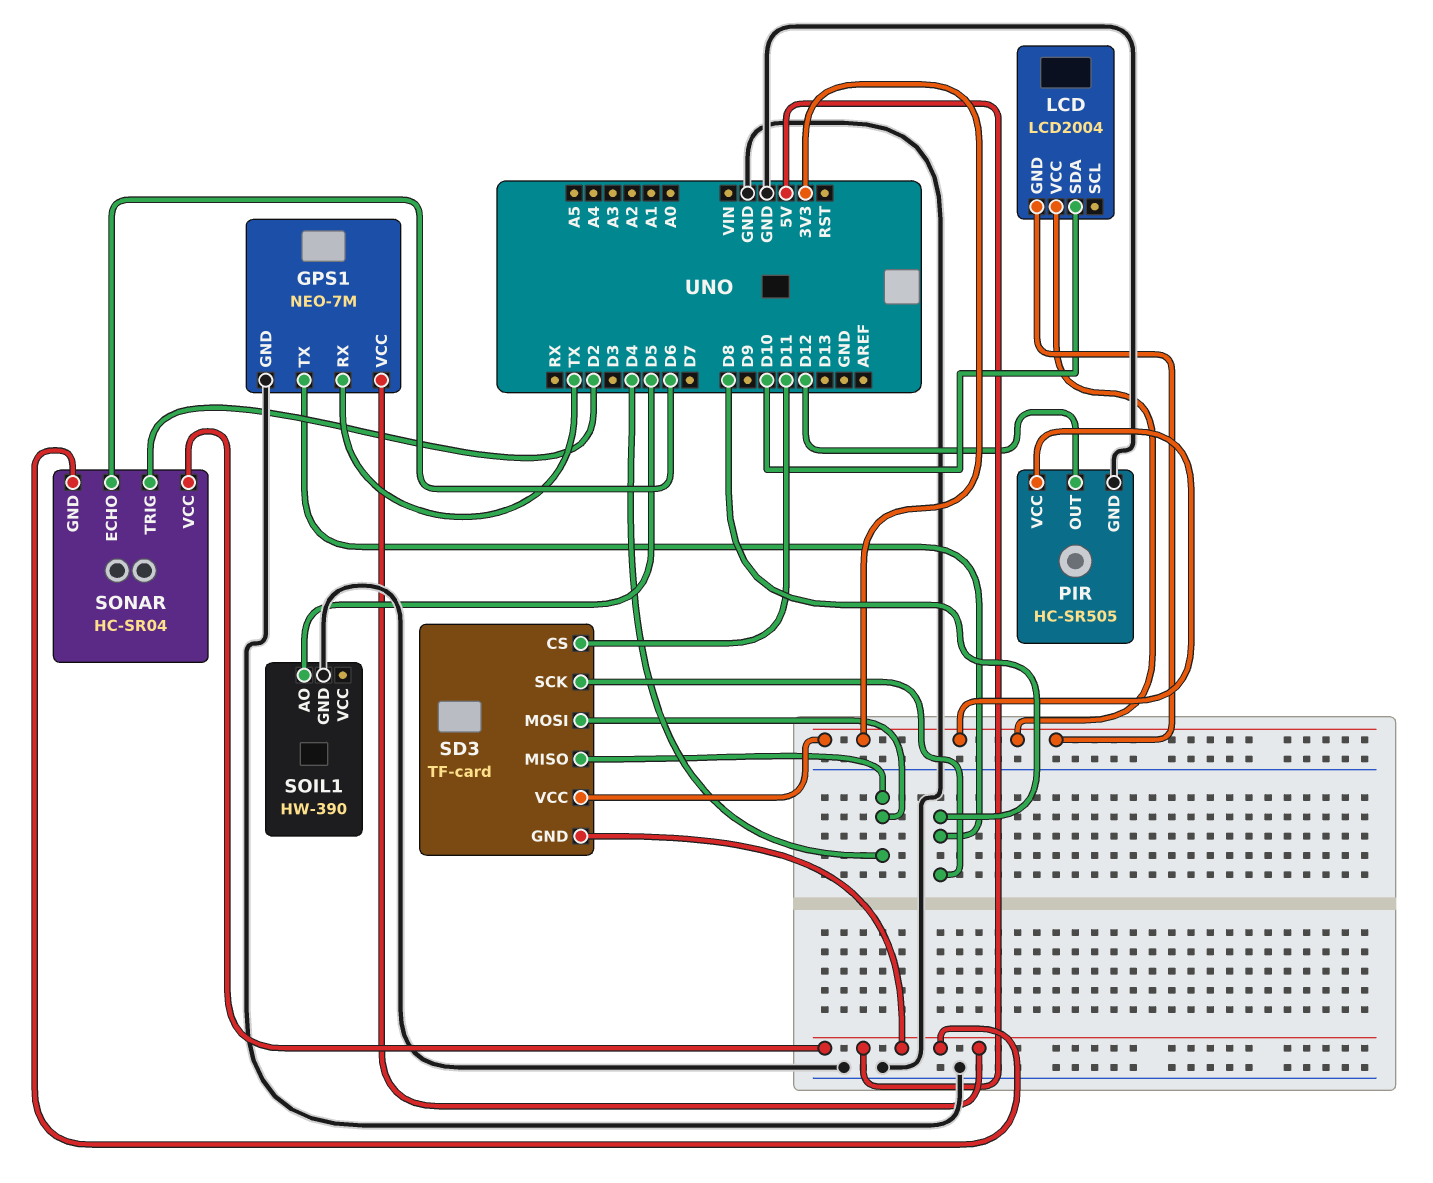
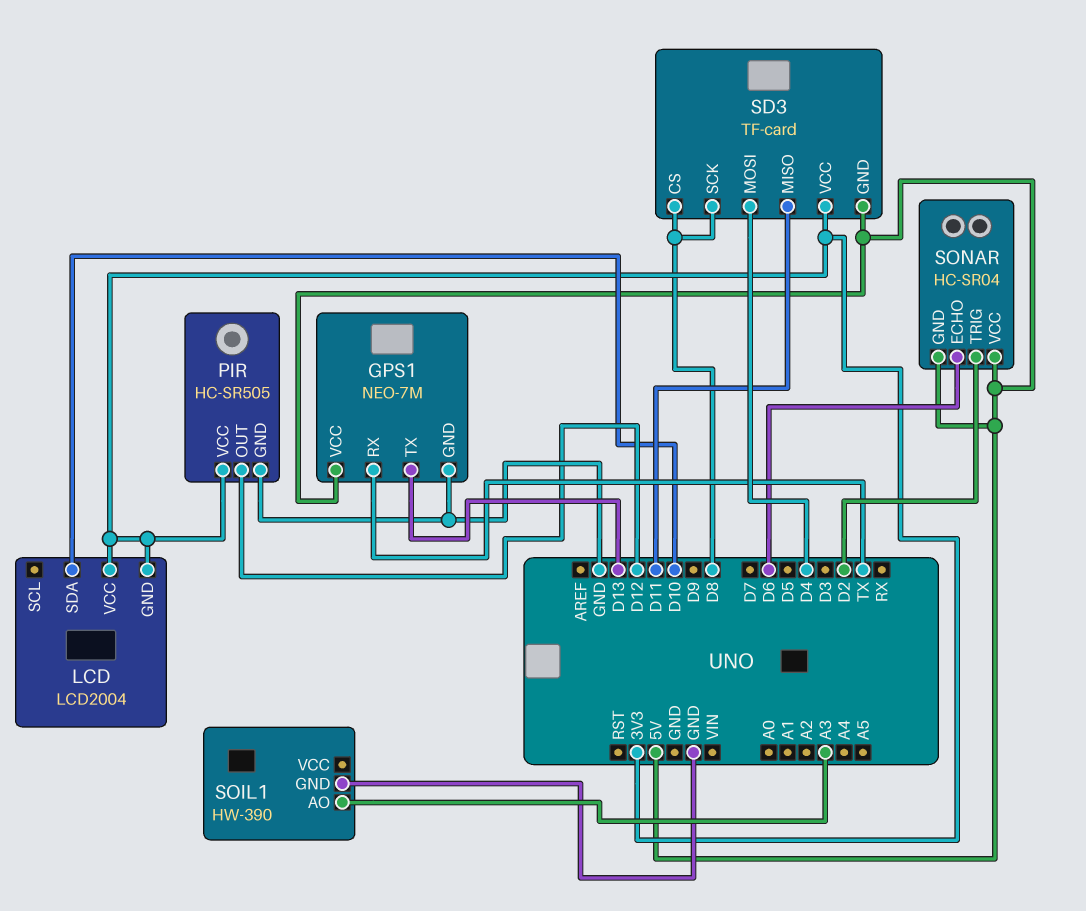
GPS1 pin TX: D8 -> D13
SD3 pin CS: D11 -> D8
SD3 pin MISO: D4 -> D11
SOIL1 pin AO: D5 -> A3

